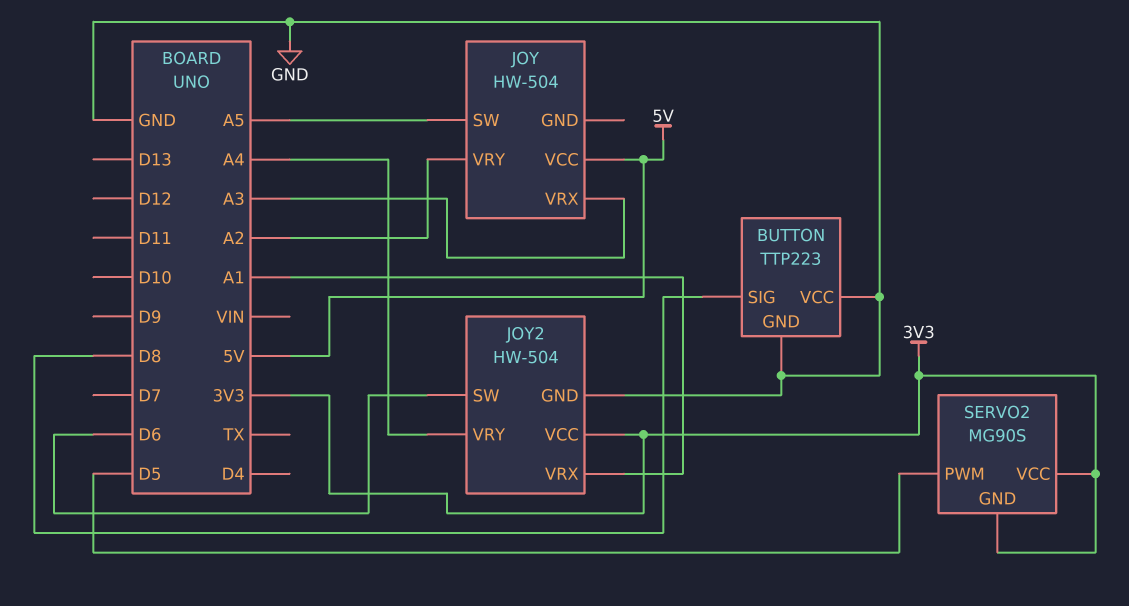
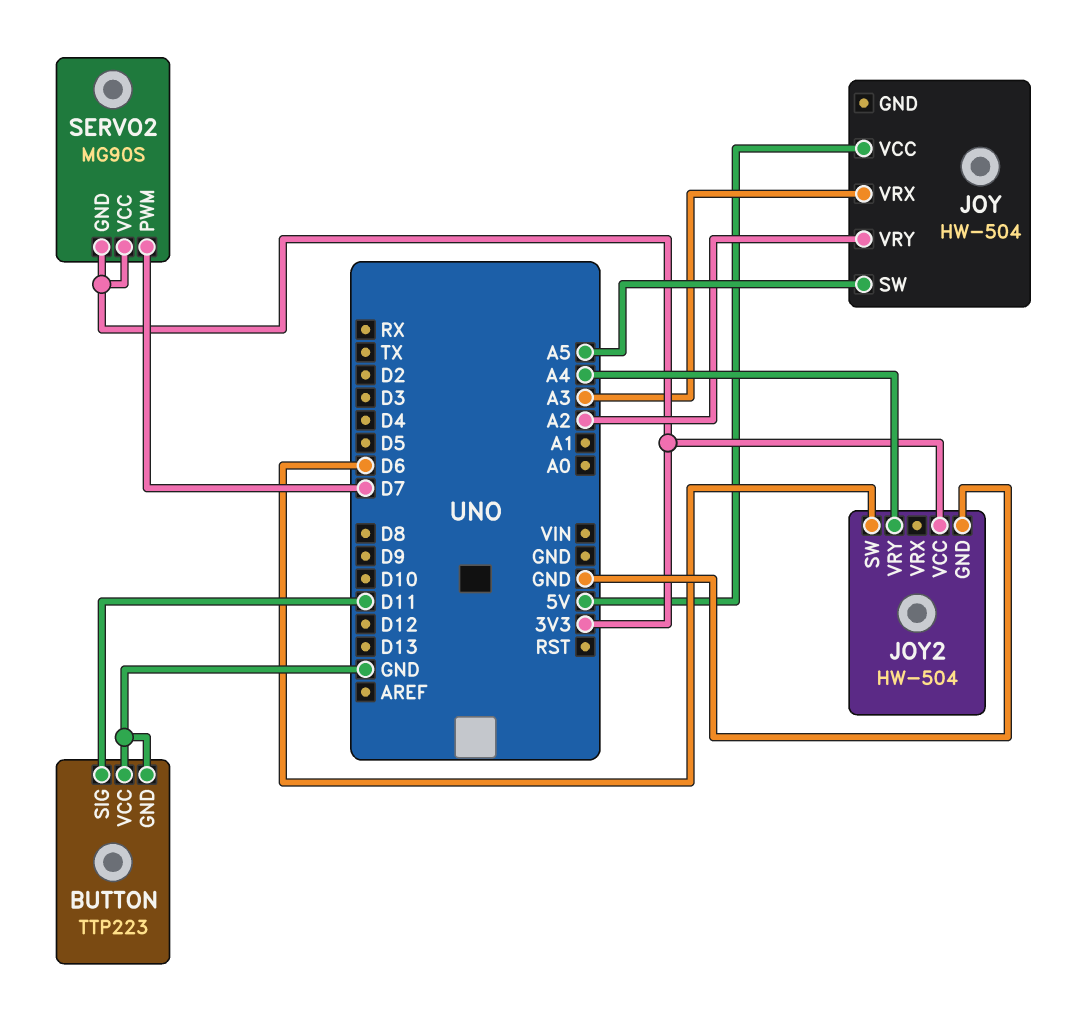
BUTTON pin SIG: D8 -> D11
JOY2 pin VRX: A1 -> none
SERVO2 pin PWM: D5 -> D7

